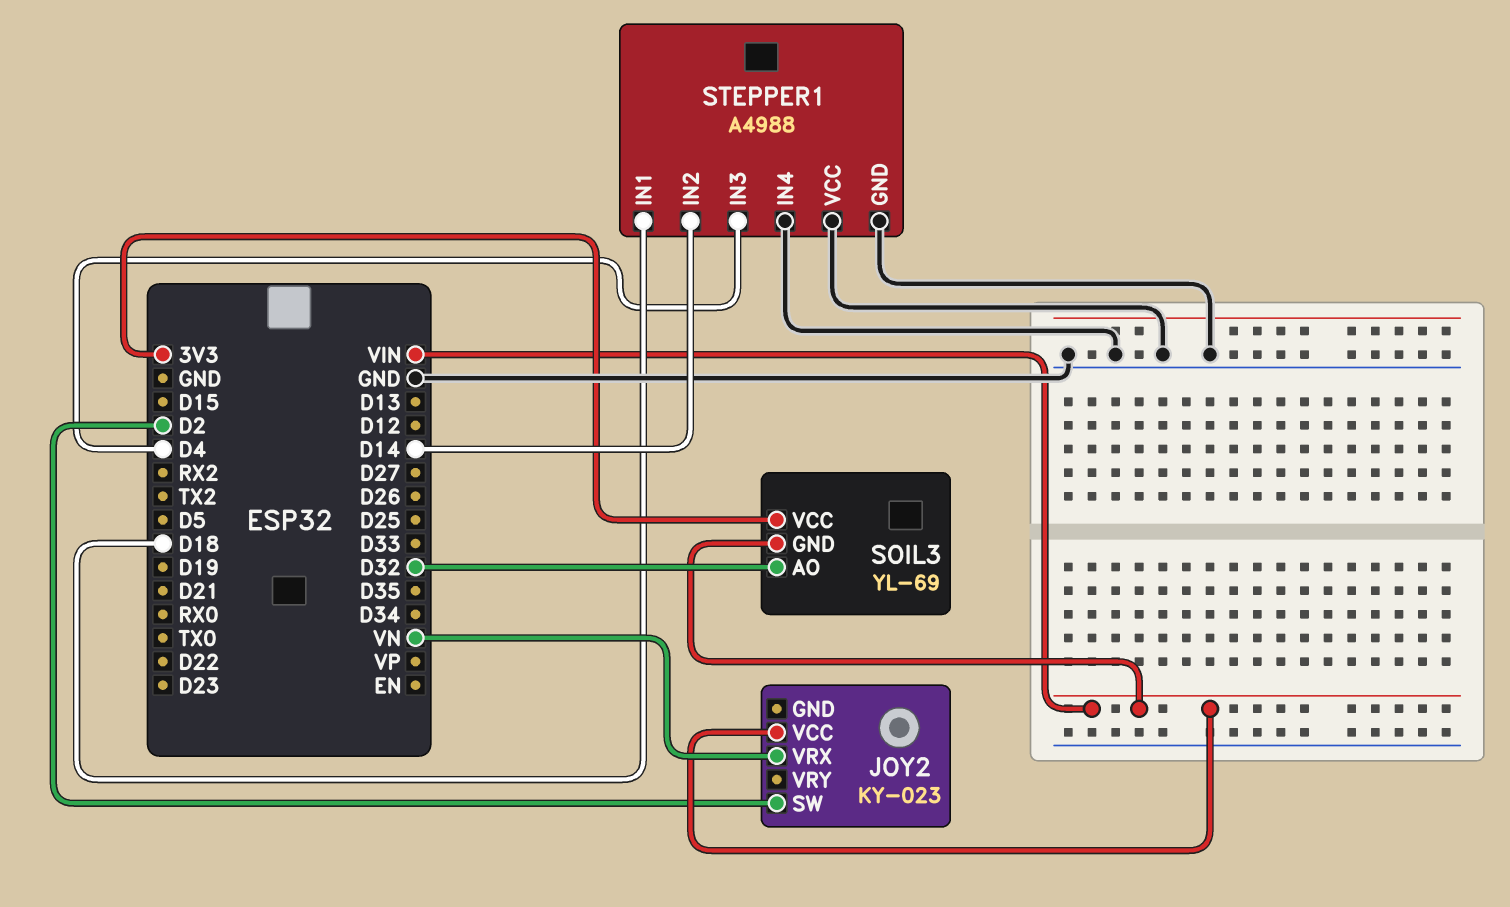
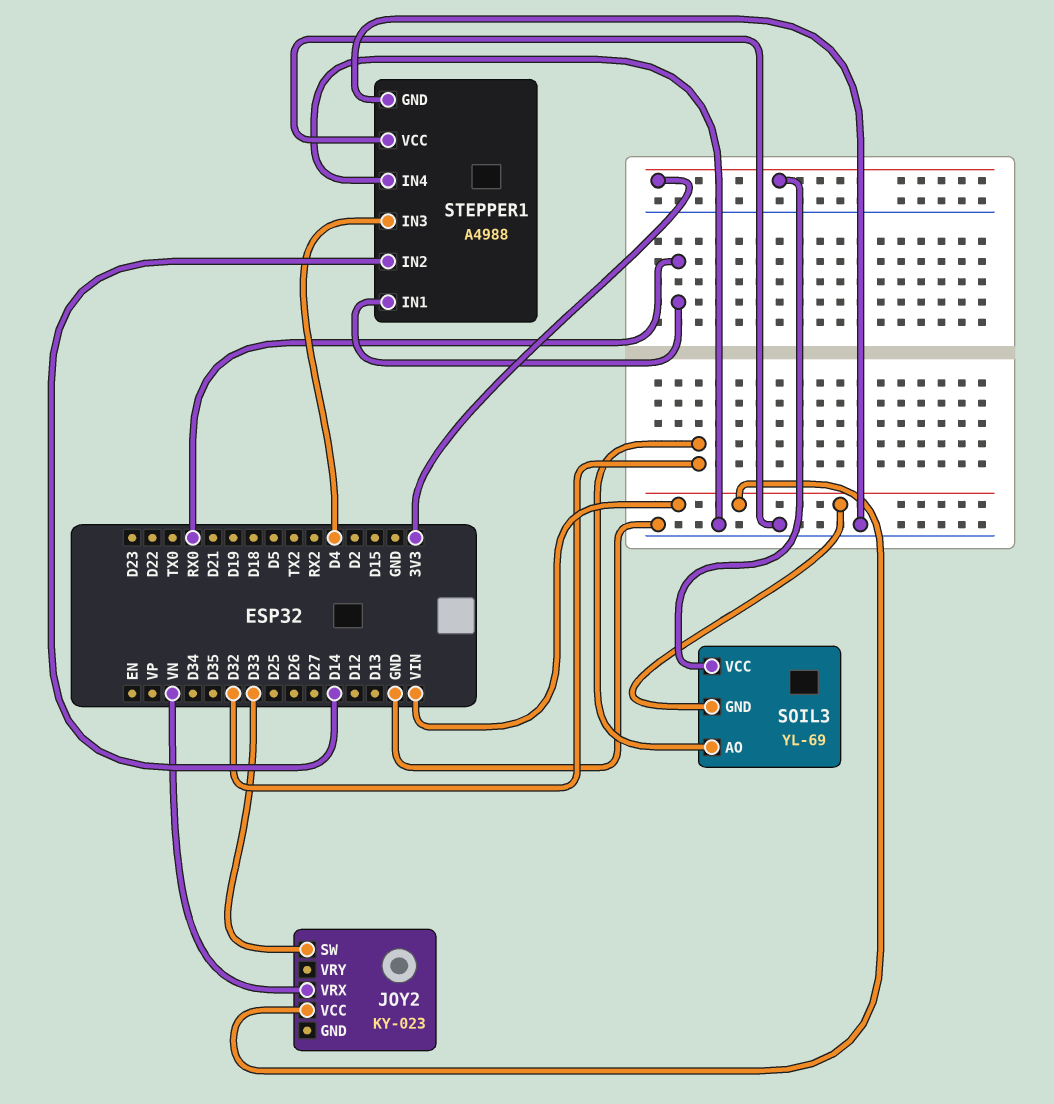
JOY2 pin SW: D2 -> D33
STEPPER1 pin IN1: D18 -> RX0

